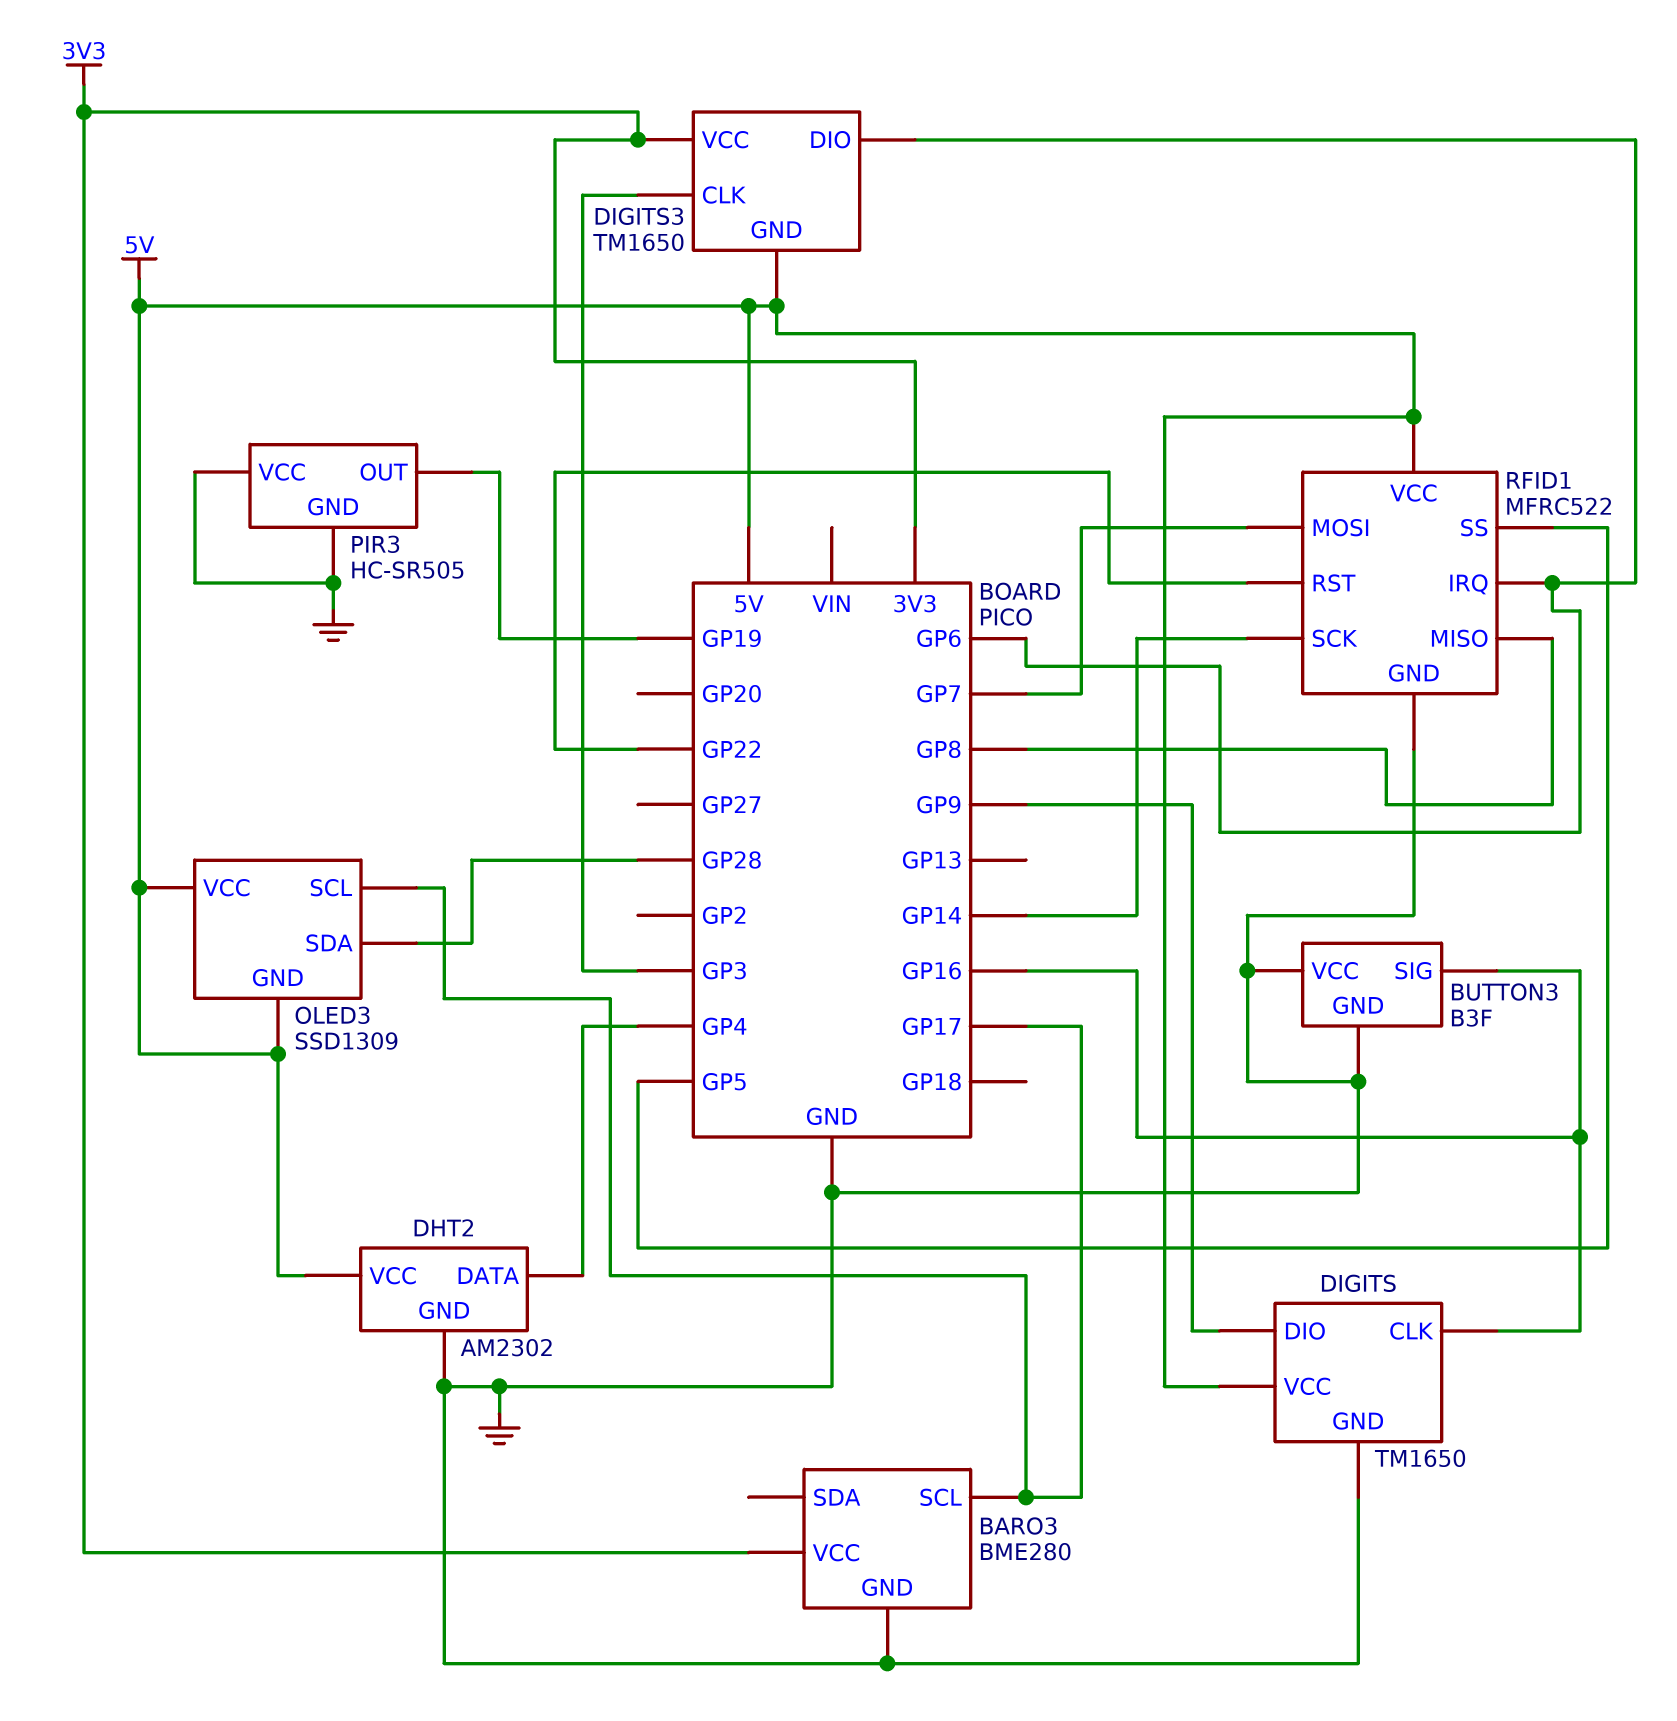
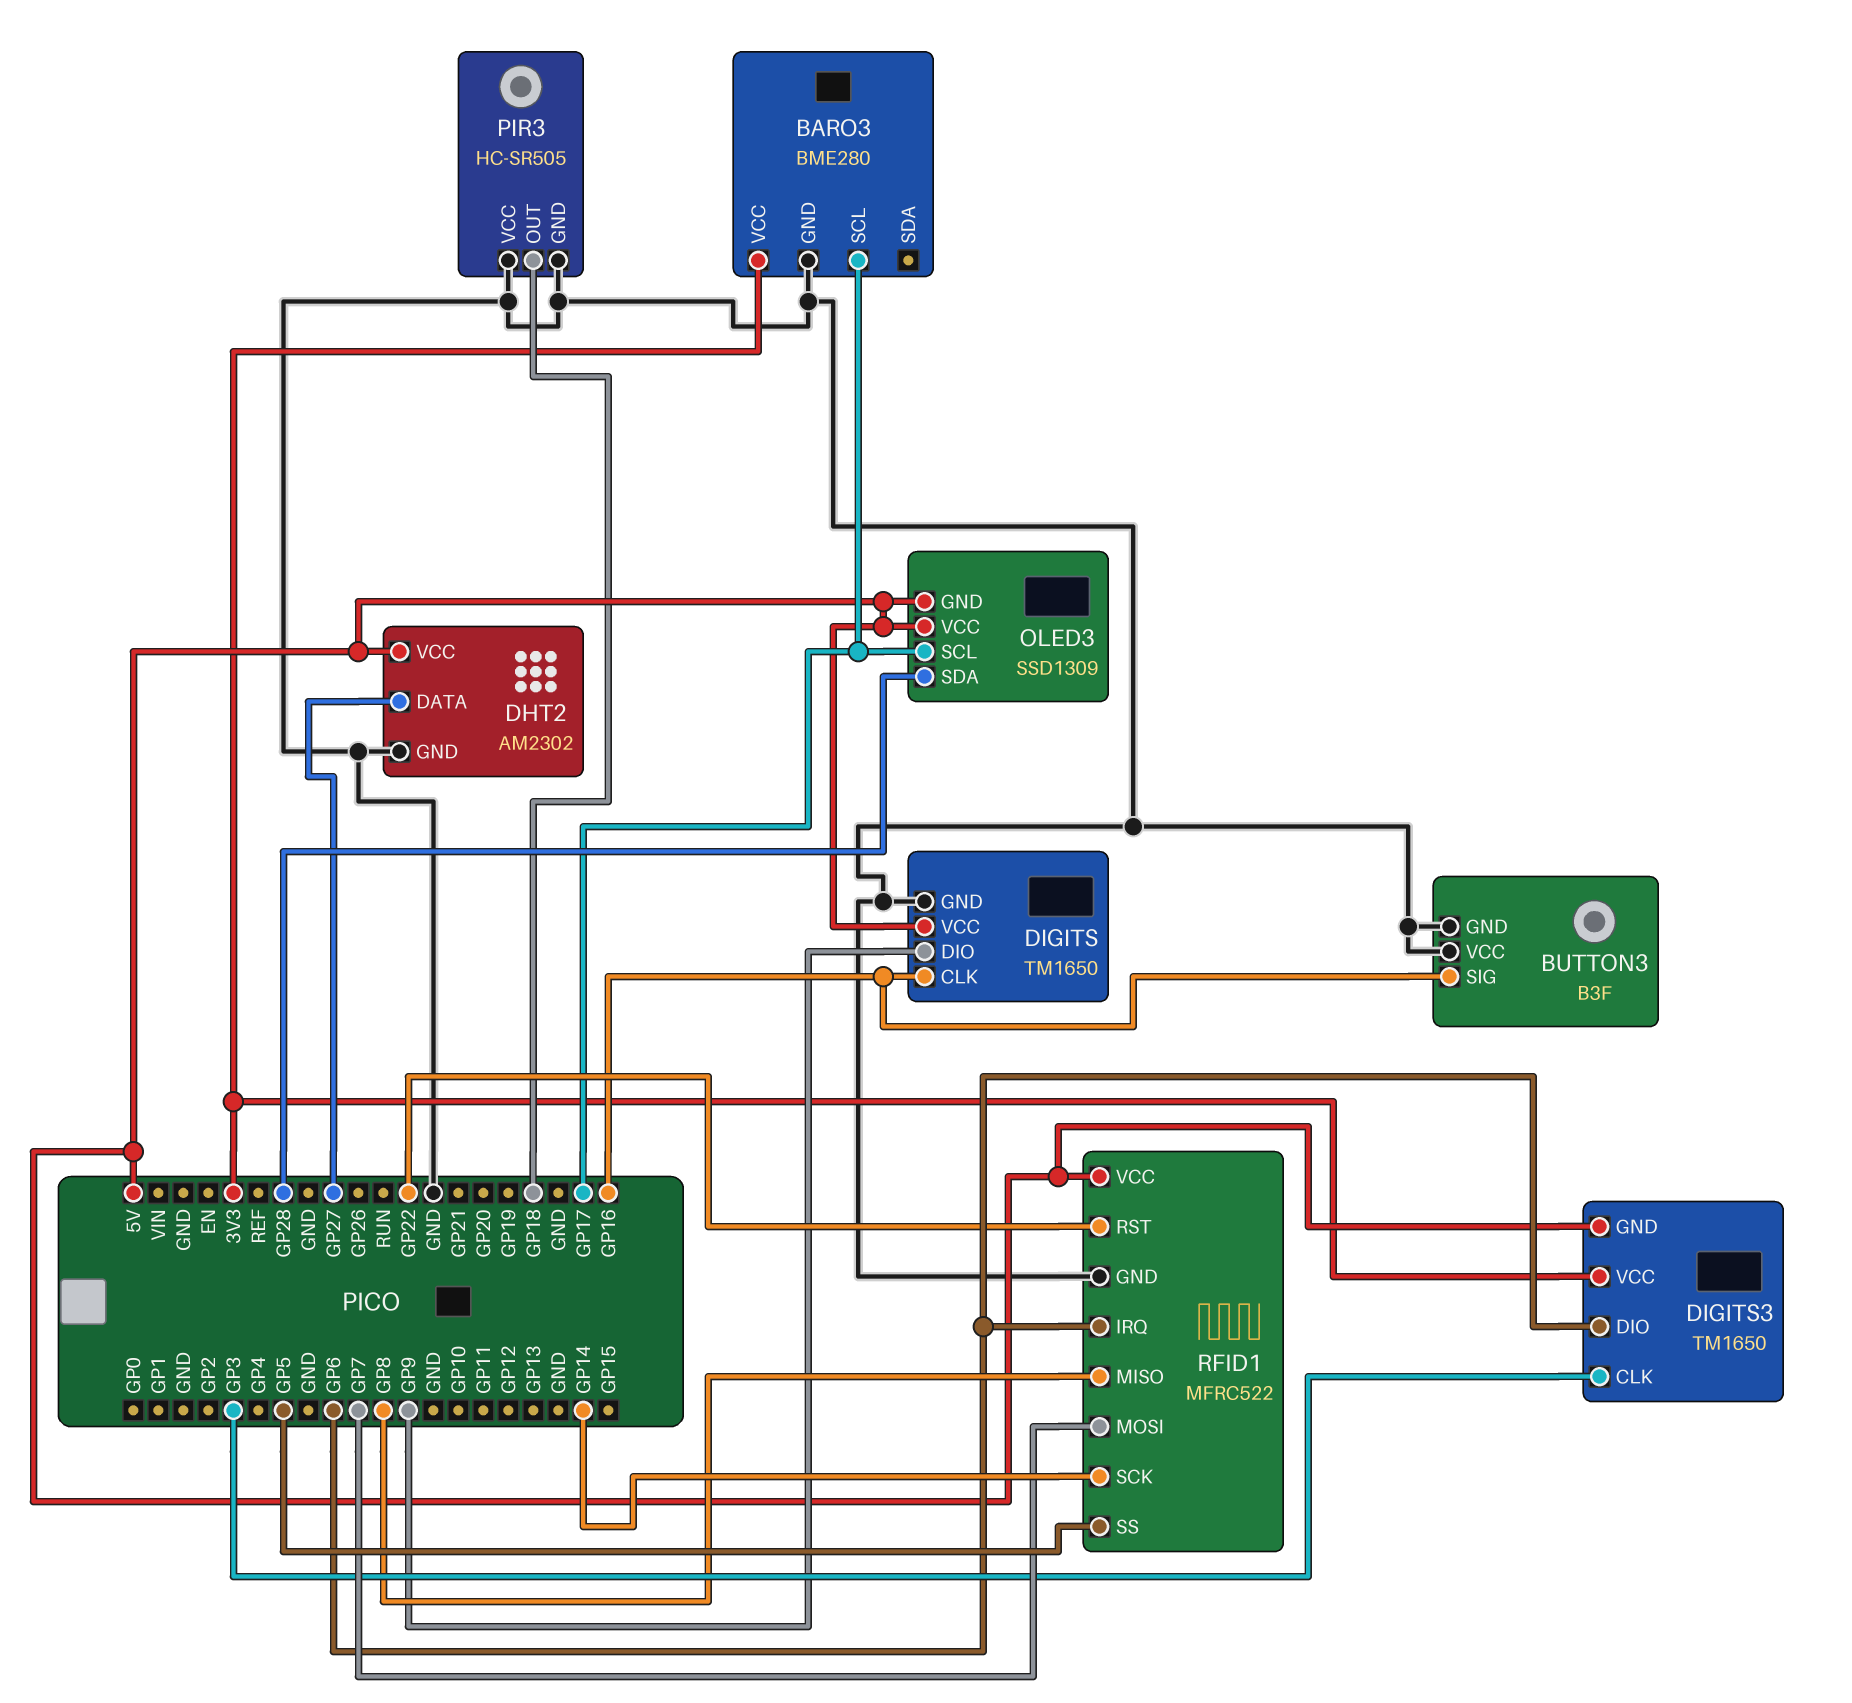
DHT2 pin DATA: GP4 -> GP27
PIR3 pin OUT: GP19 -> GP18

